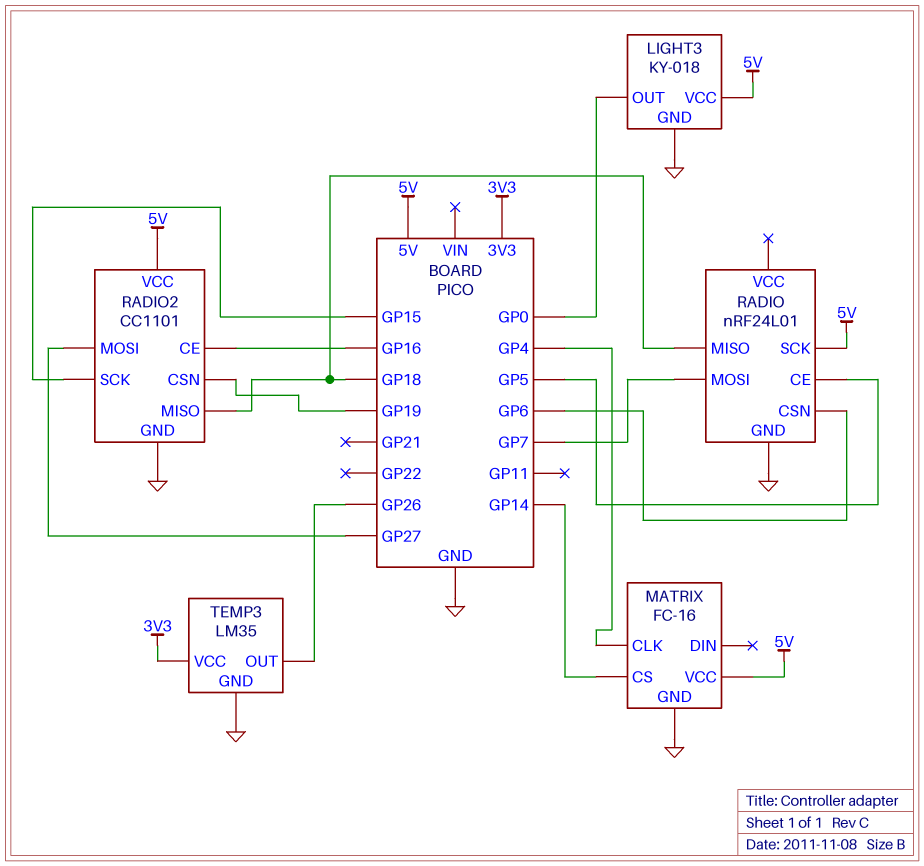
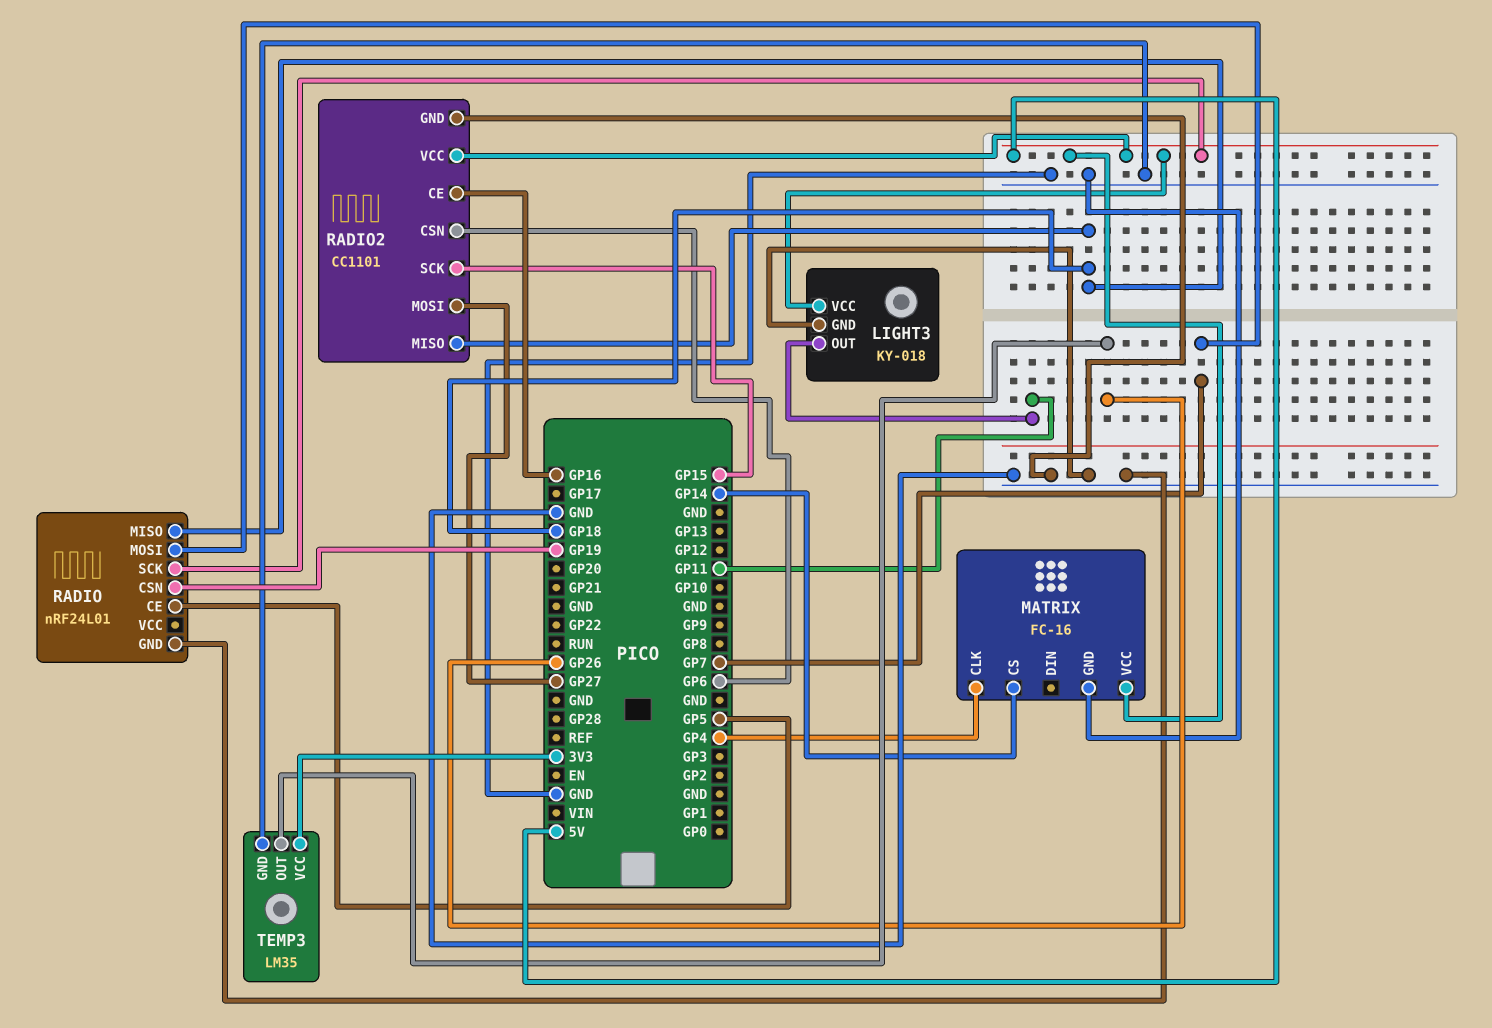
LIGHT3 pin OUT: GP0 -> GP11
RADIO pin CSN: GP6 -> GP19
RADIO2 pin CSN: GP19 -> GP6

